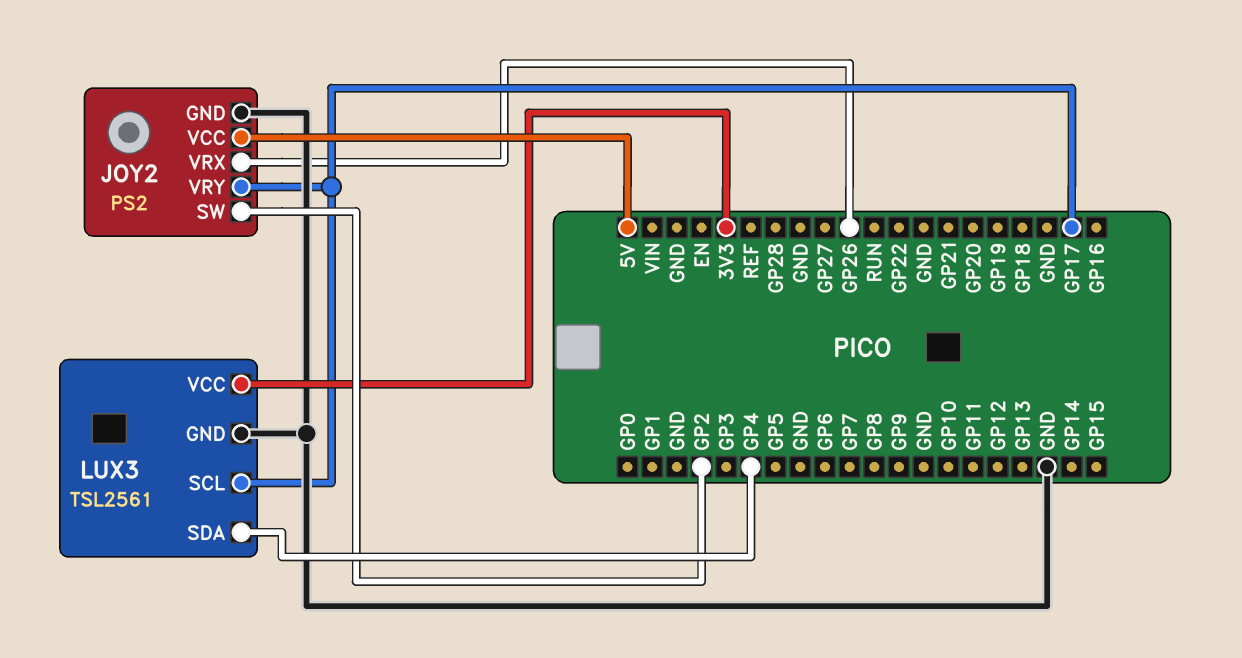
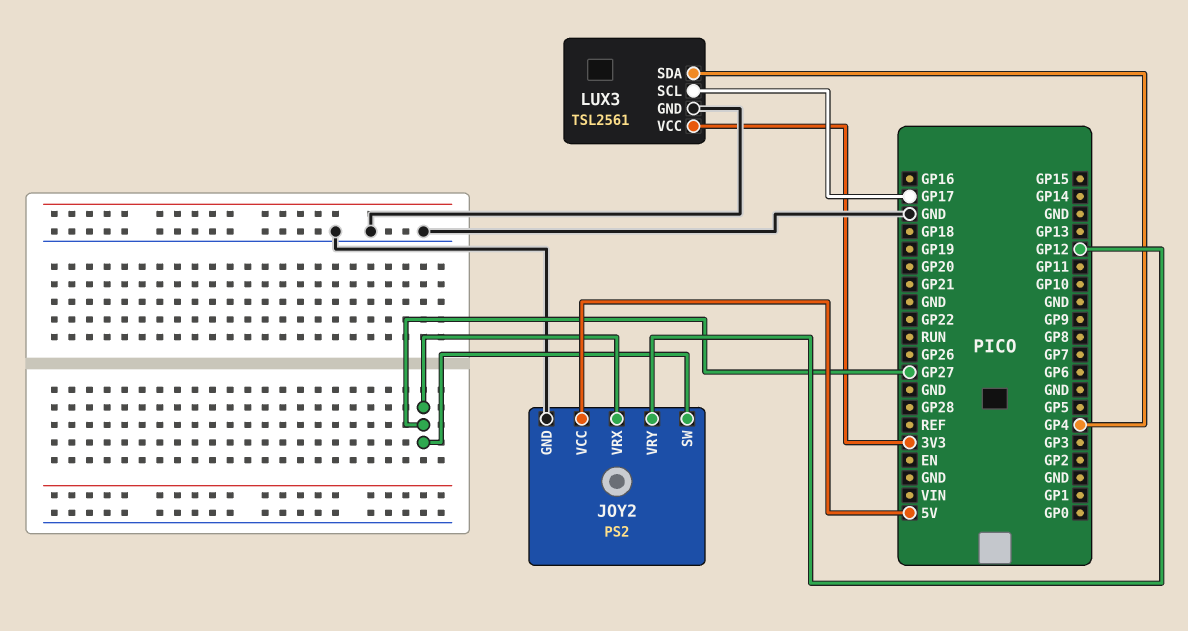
JOY2 pin SW: GP2 -> GP27
JOY2 pin VRX: GP26 -> GP27
JOY2 pin VRY: GP17 -> GP12

